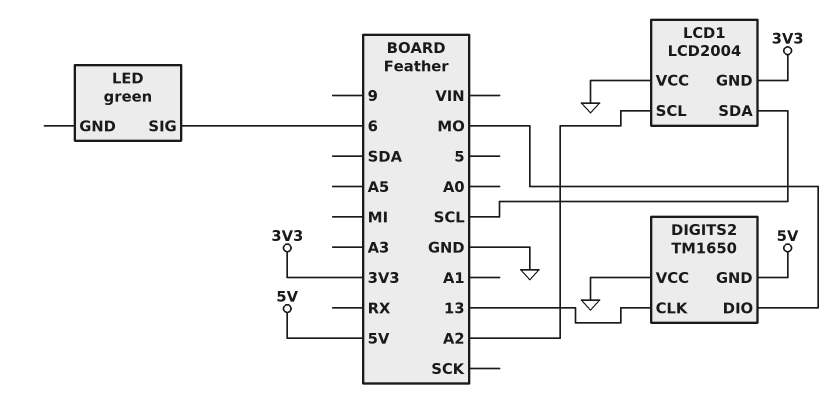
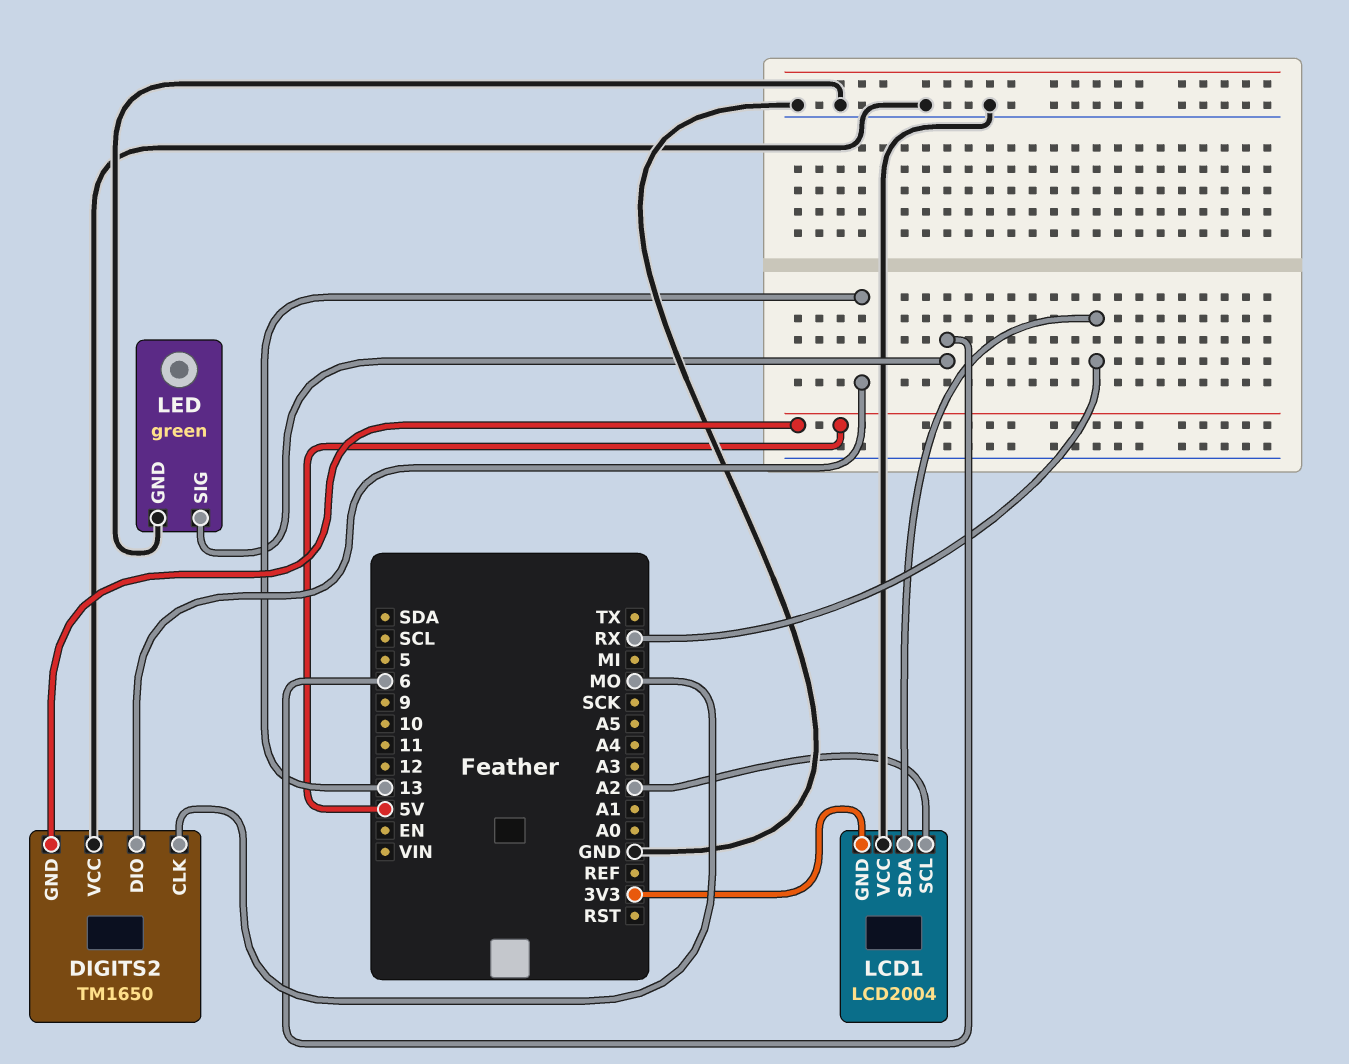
DIGITS2 pin CLK: 13 -> MO
DIGITS2 pin DIO: MO -> 13
LCD1 pin SDA: SCL -> RX
LED pin GND: none -> GND

